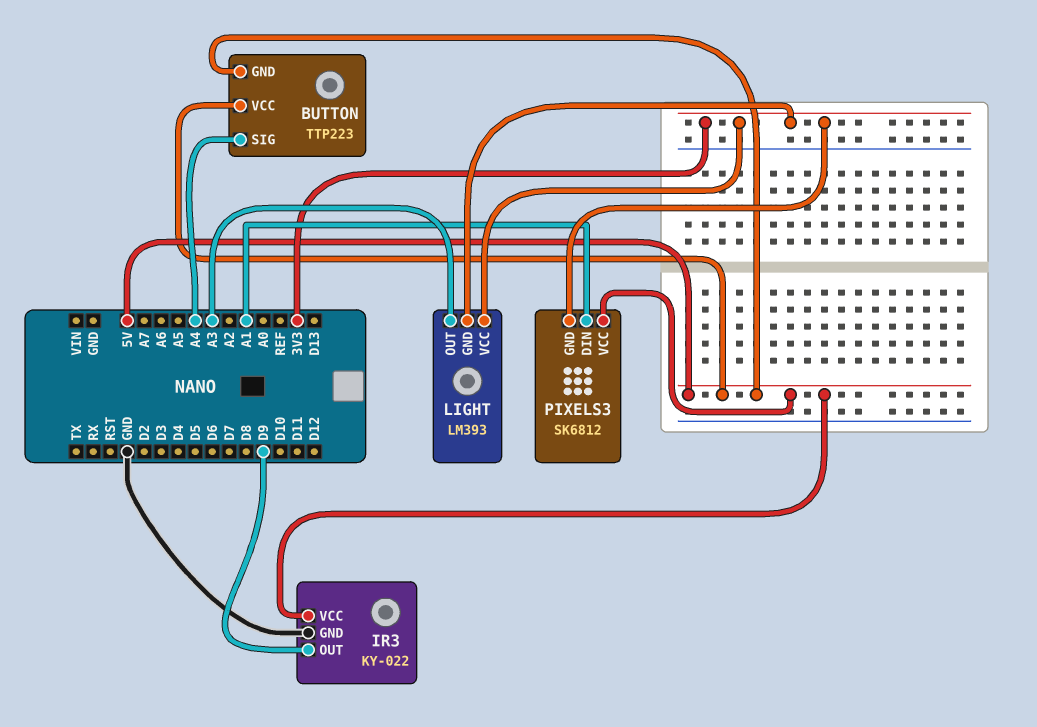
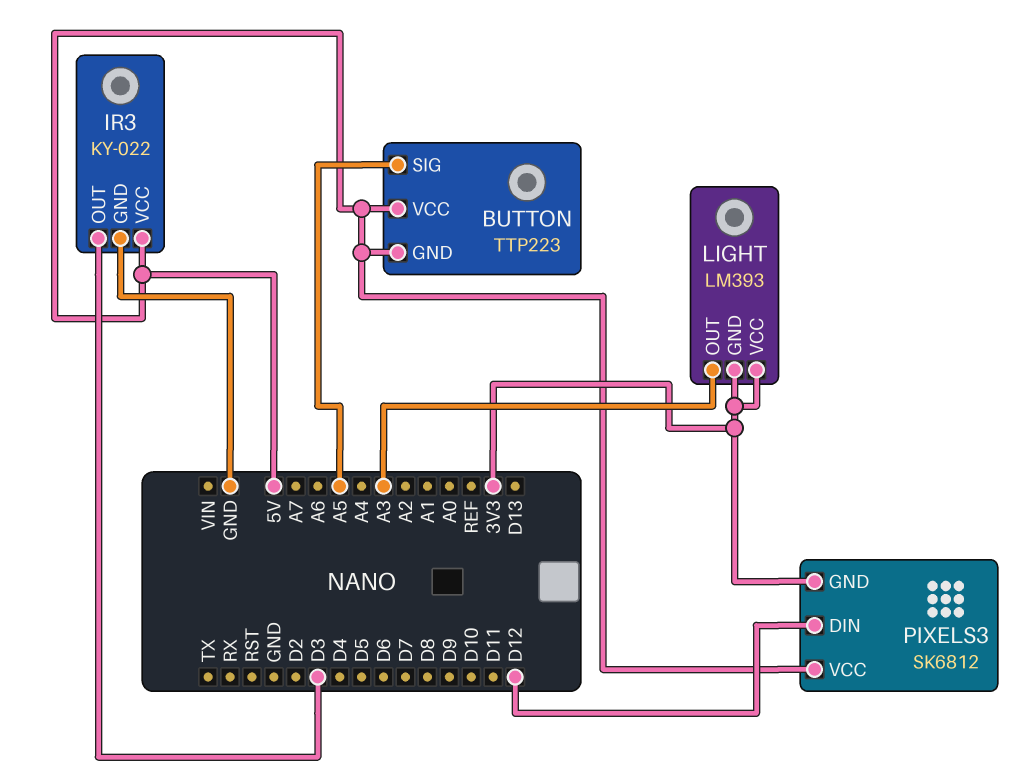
BUTTON pin SIG: A4 -> A5
IR3 pin OUT: D9 -> D3
PIXELS3 pin DIN: A1 -> D12

